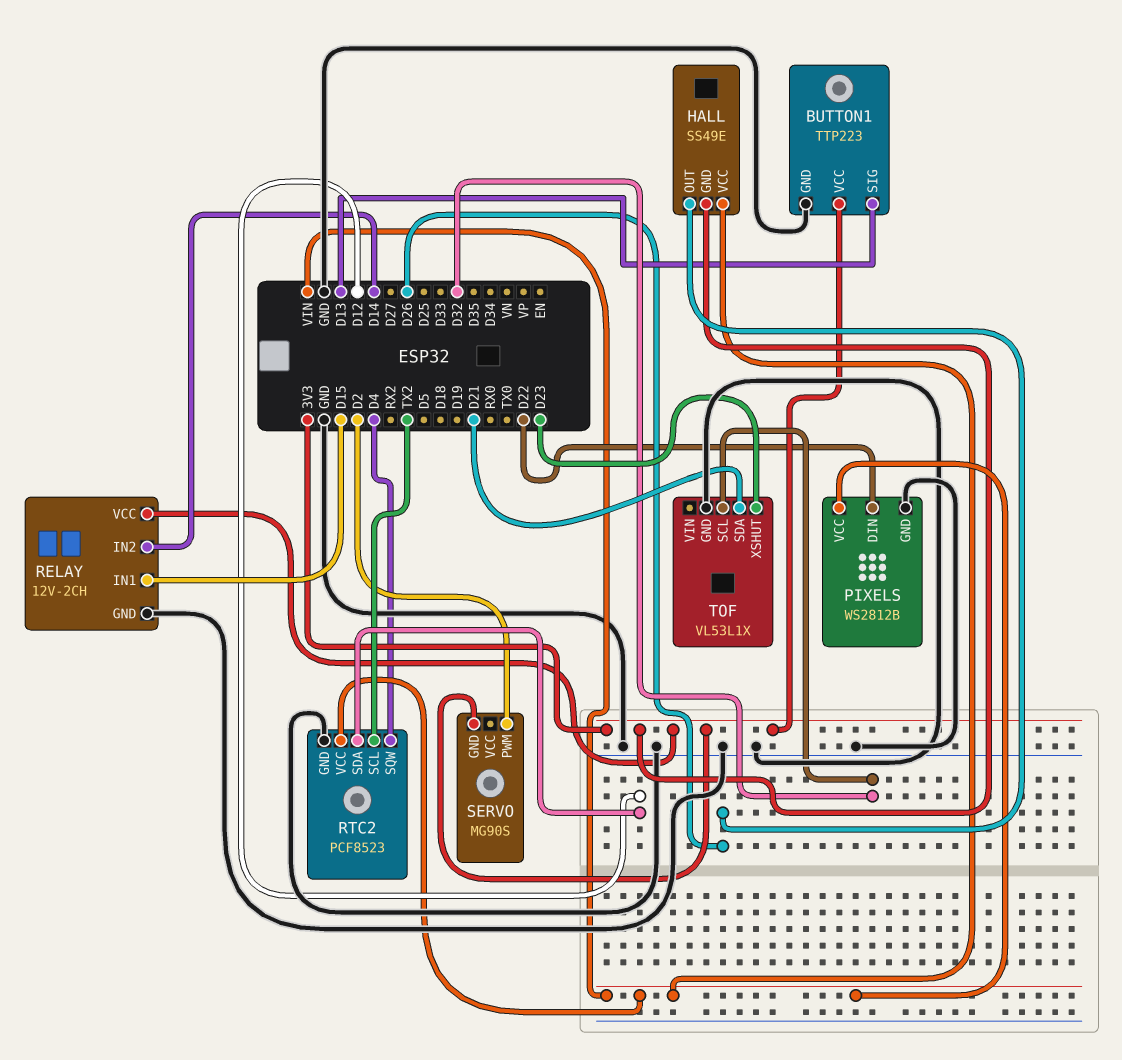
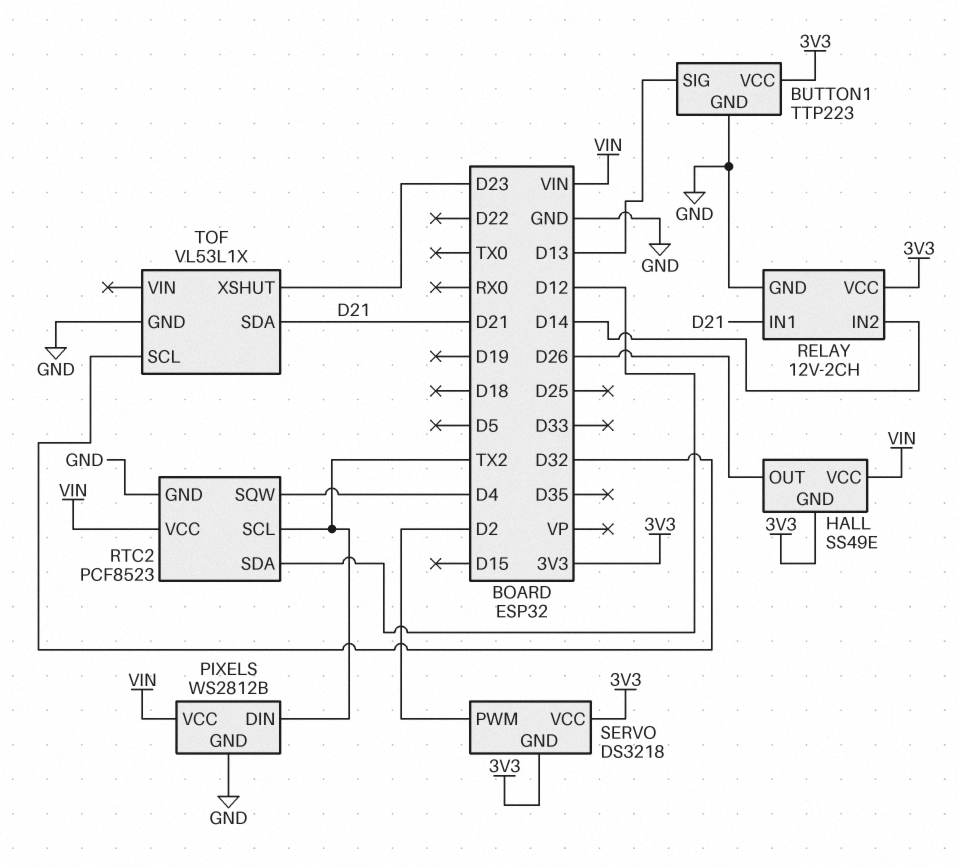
PIXELS pin DIN: D22 -> TX2
RELAY pin IN1: D15 -> D21
SERVO: MG90S -> DS3218
SERVO pin VCC: none -> 3V3

